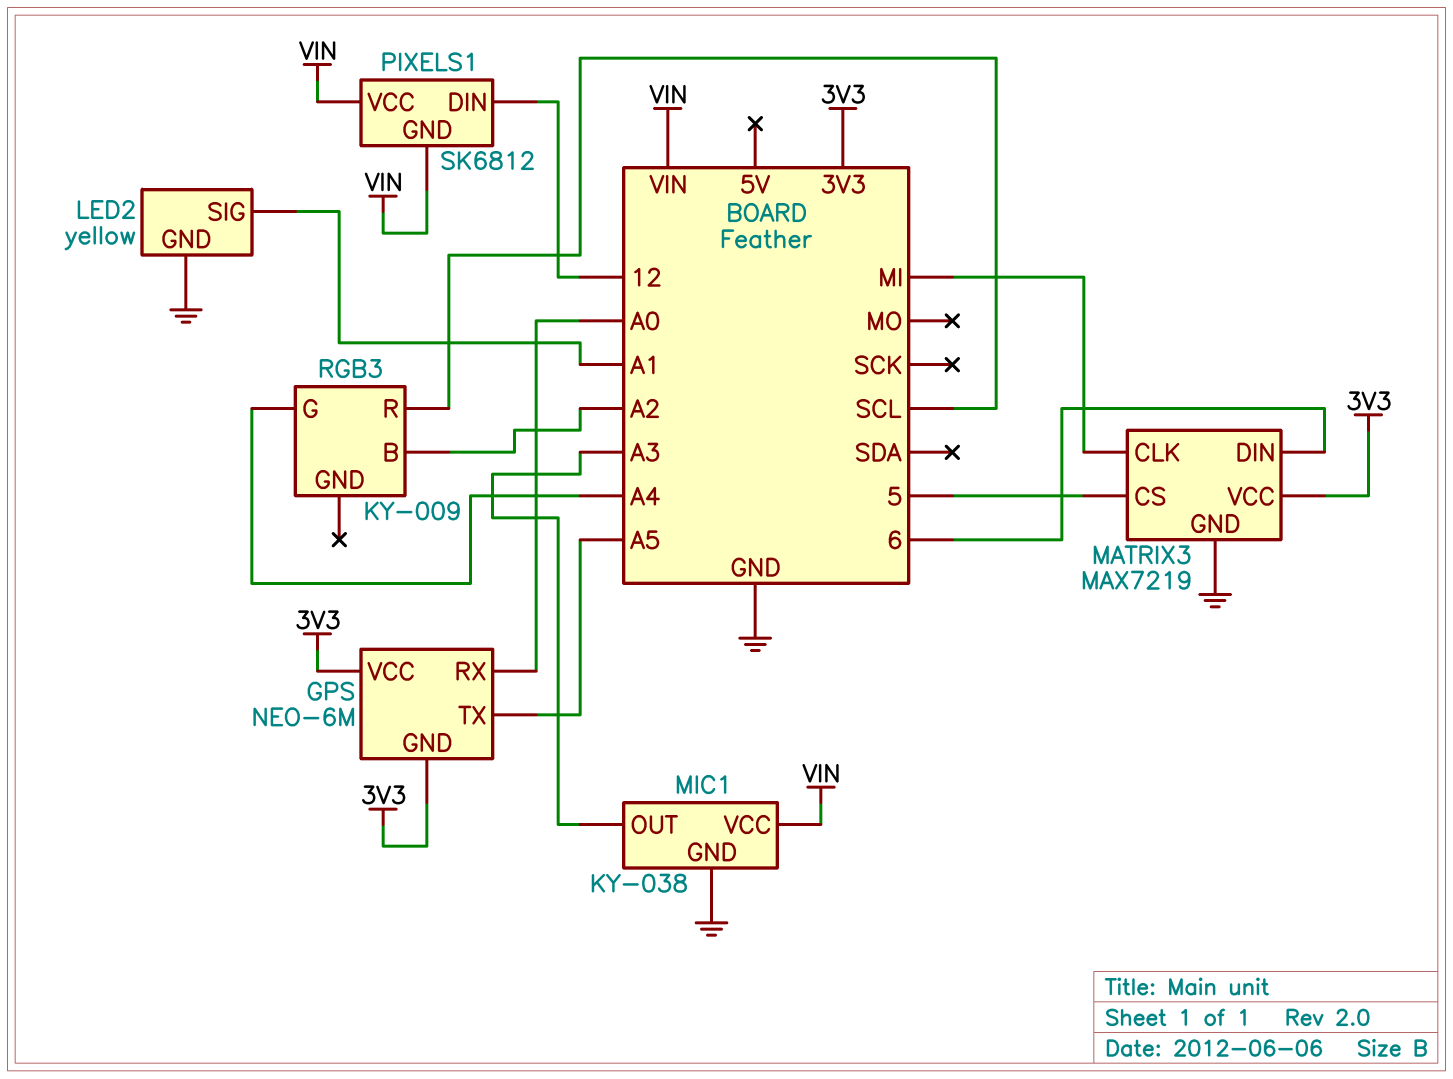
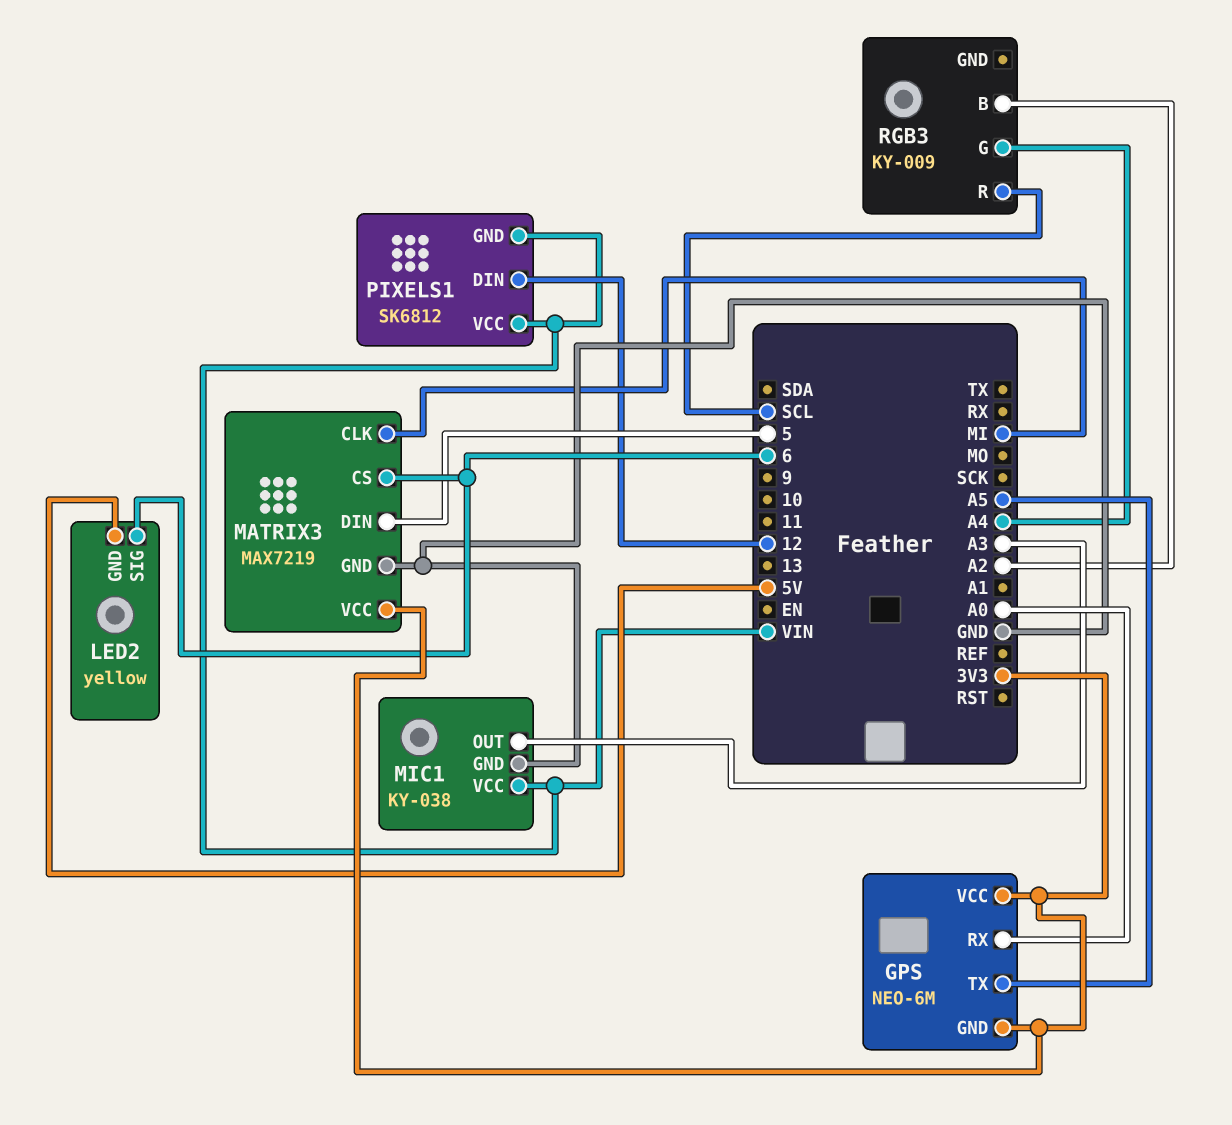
LED2 pin GND: GND -> 5V
LED2 pin SIG: A1 -> 6
MATRIX3 pin CS: 5 -> 6
MATRIX3 pin DIN: 6 -> 5

